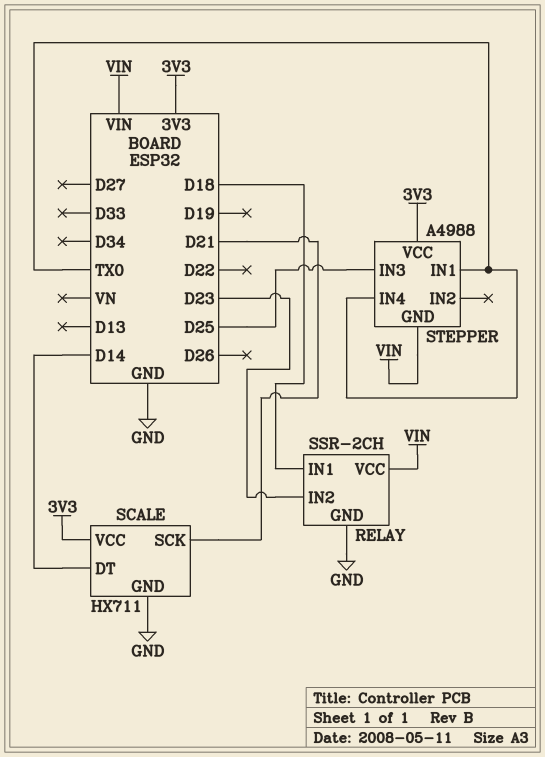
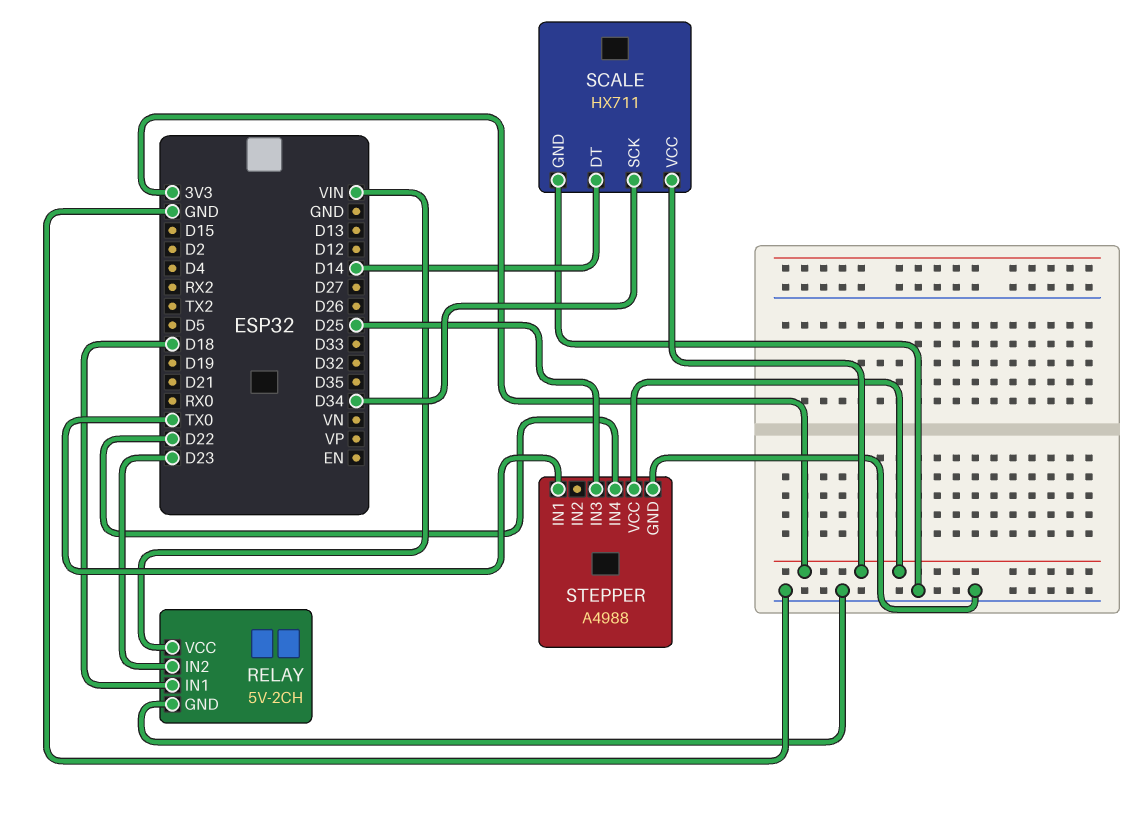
RELAY: SSR-2CH -> 5V-2CH
SCALE pin SCK: D21 -> D34
STEPPER pin GND: VIN -> GND
STEPPER pin IN4: TX0 -> D22

